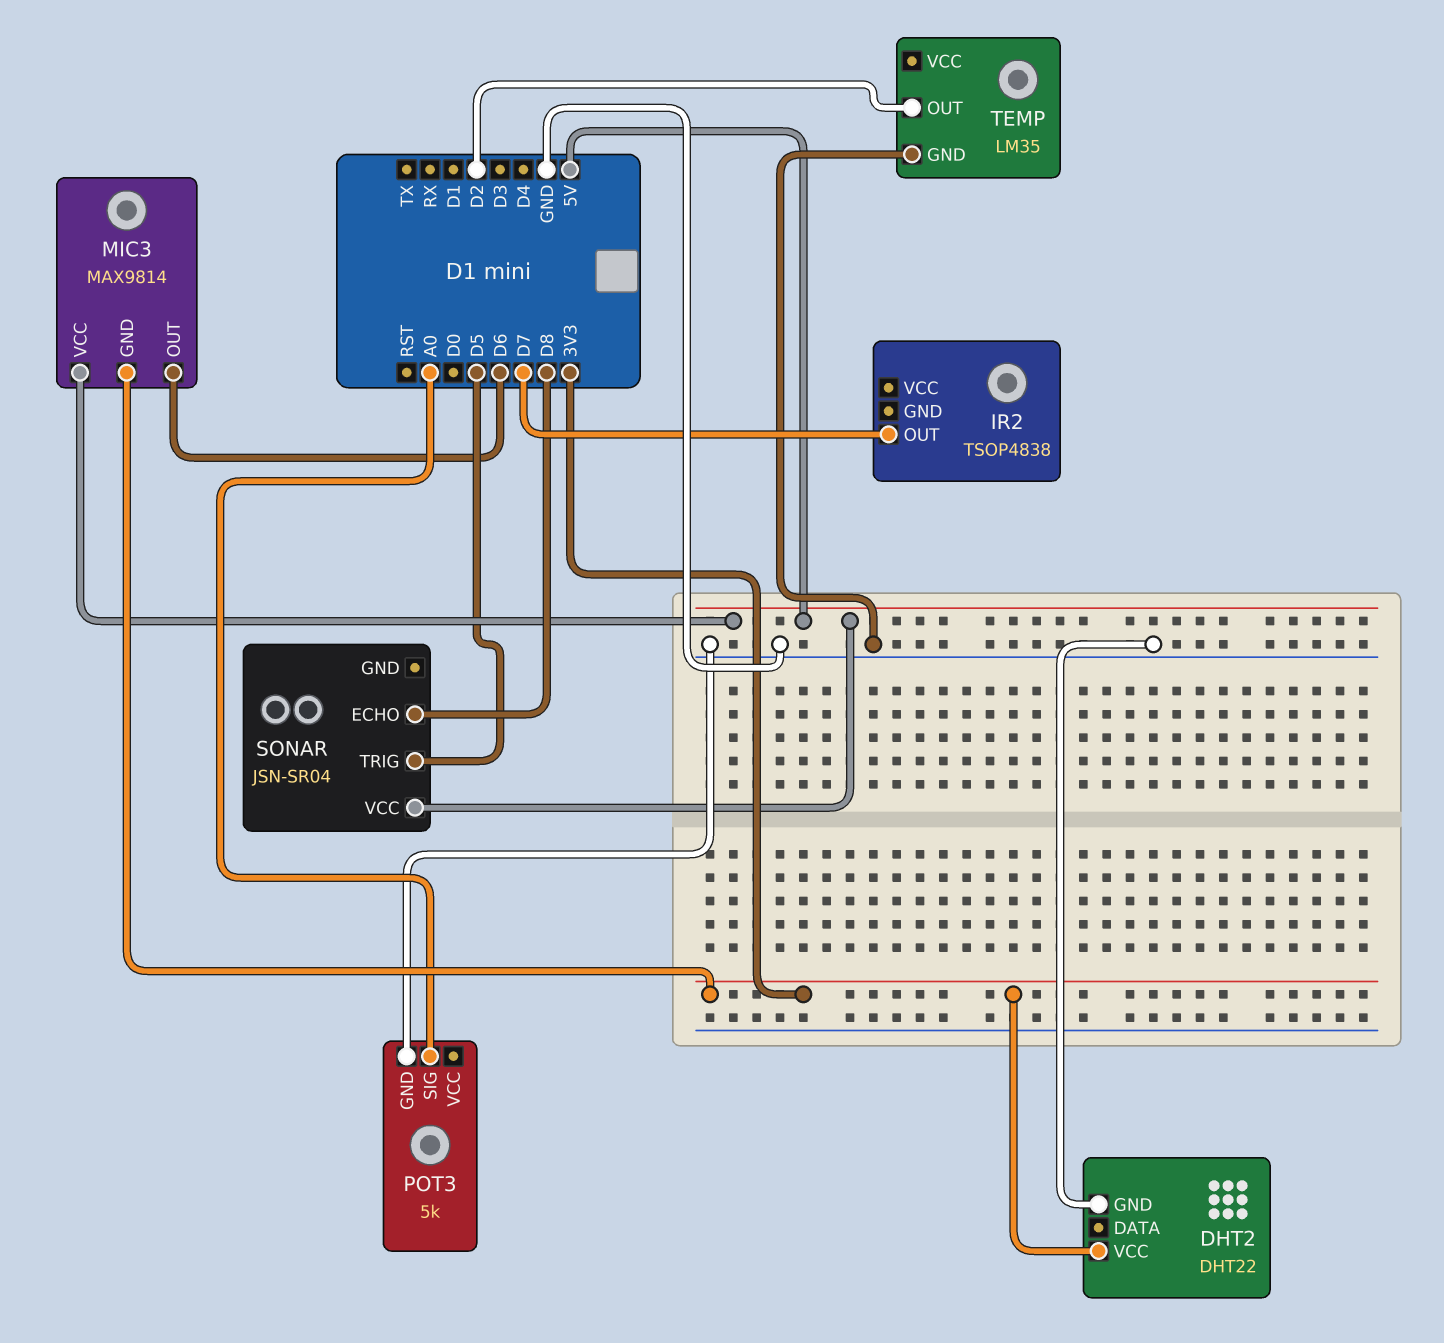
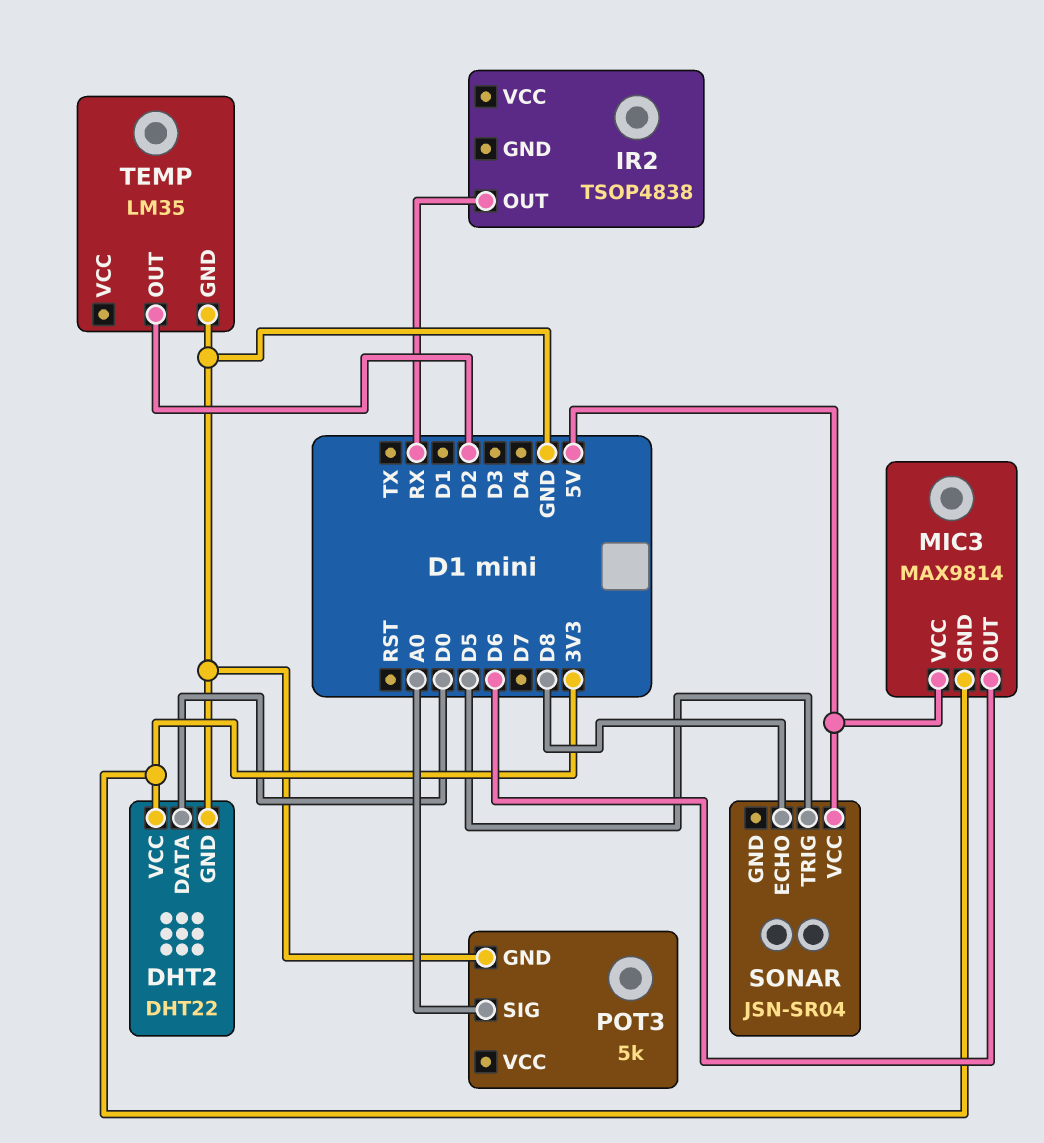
DHT2 pin DATA: none -> D0
IR2 pin OUT: D7 -> RX

